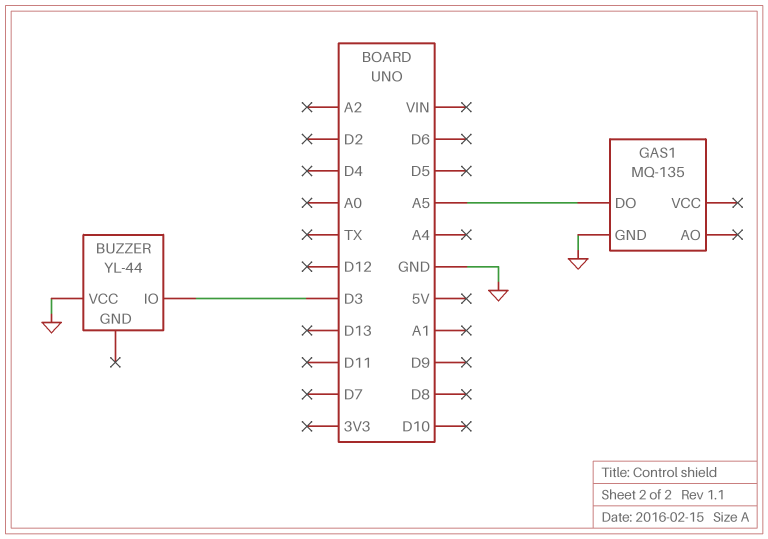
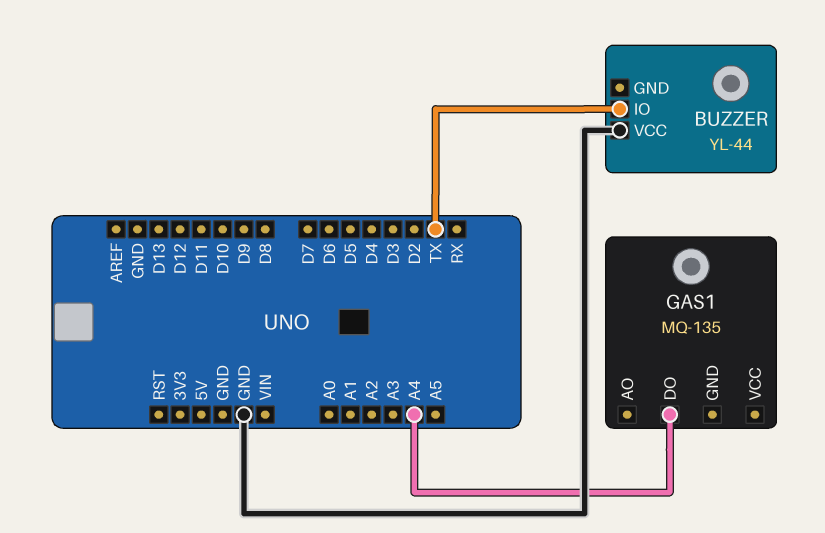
BUZZER pin IO: D3 -> TX
GAS1 pin DO: A5 -> A4
GAS1 pin GND: GND -> none

